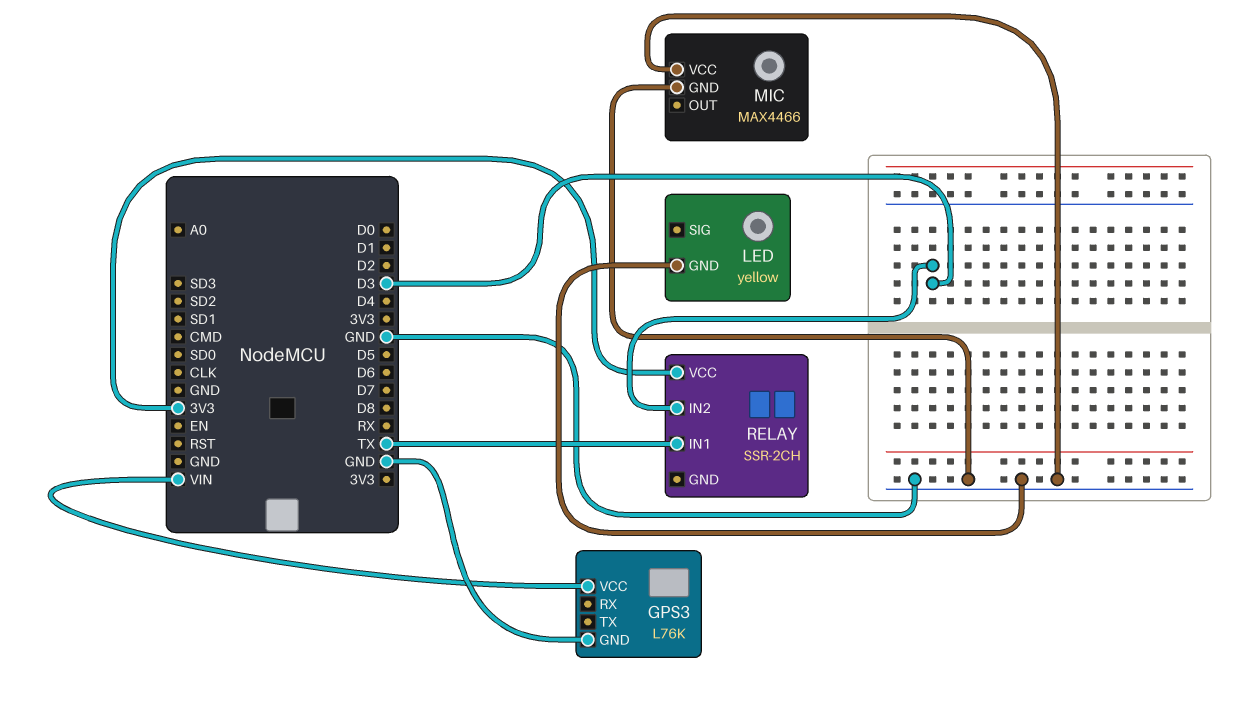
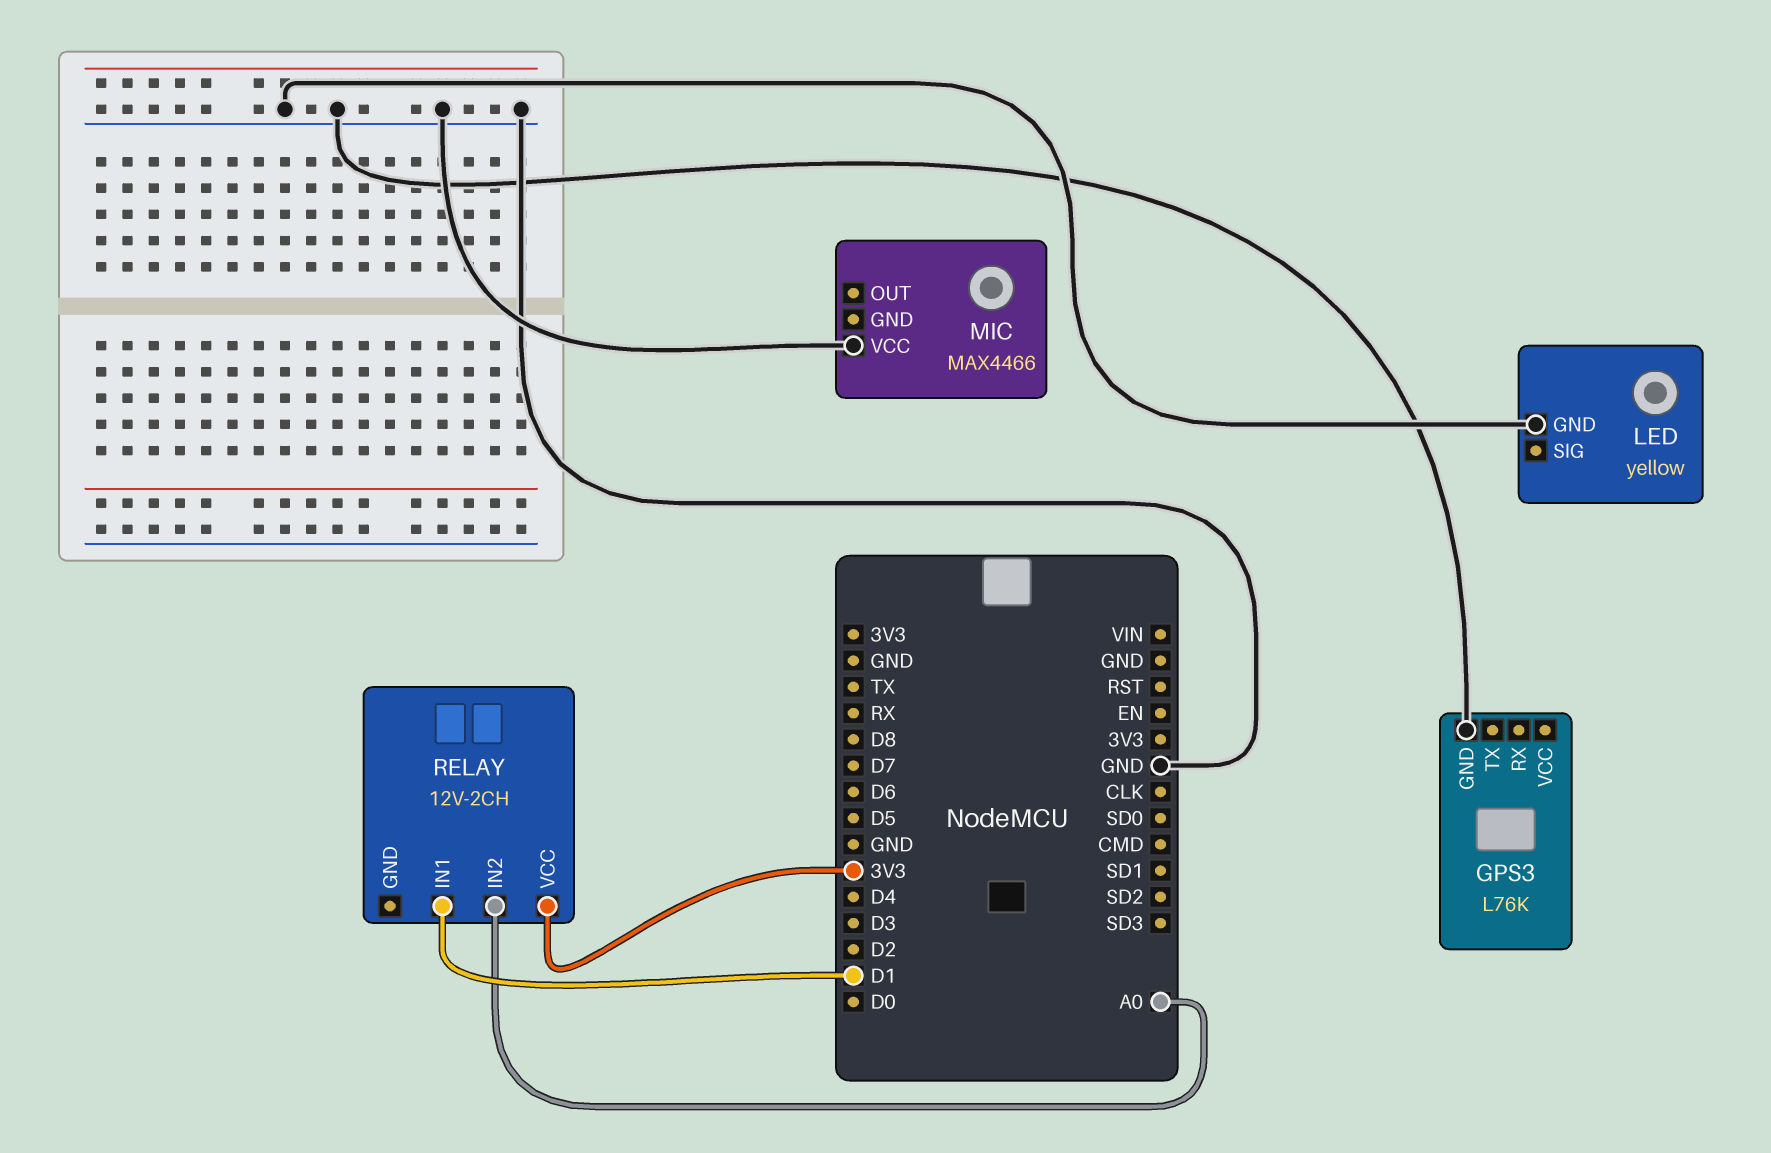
GPS3 pin VCC: VIN -> none
MIC pin GND: GND -> none
RELAY: SSR-2CH -> 12V-2CH
RELAY pin IN1: TX -> D1
RELAY pin IN2: D3 -> A0

